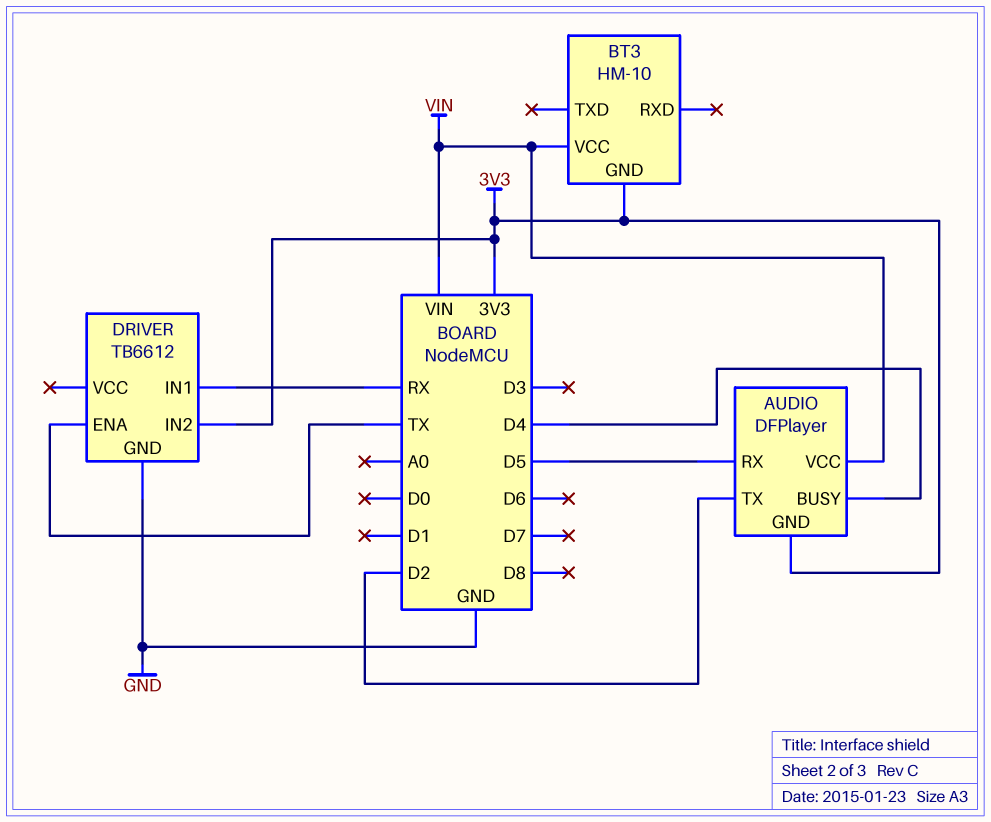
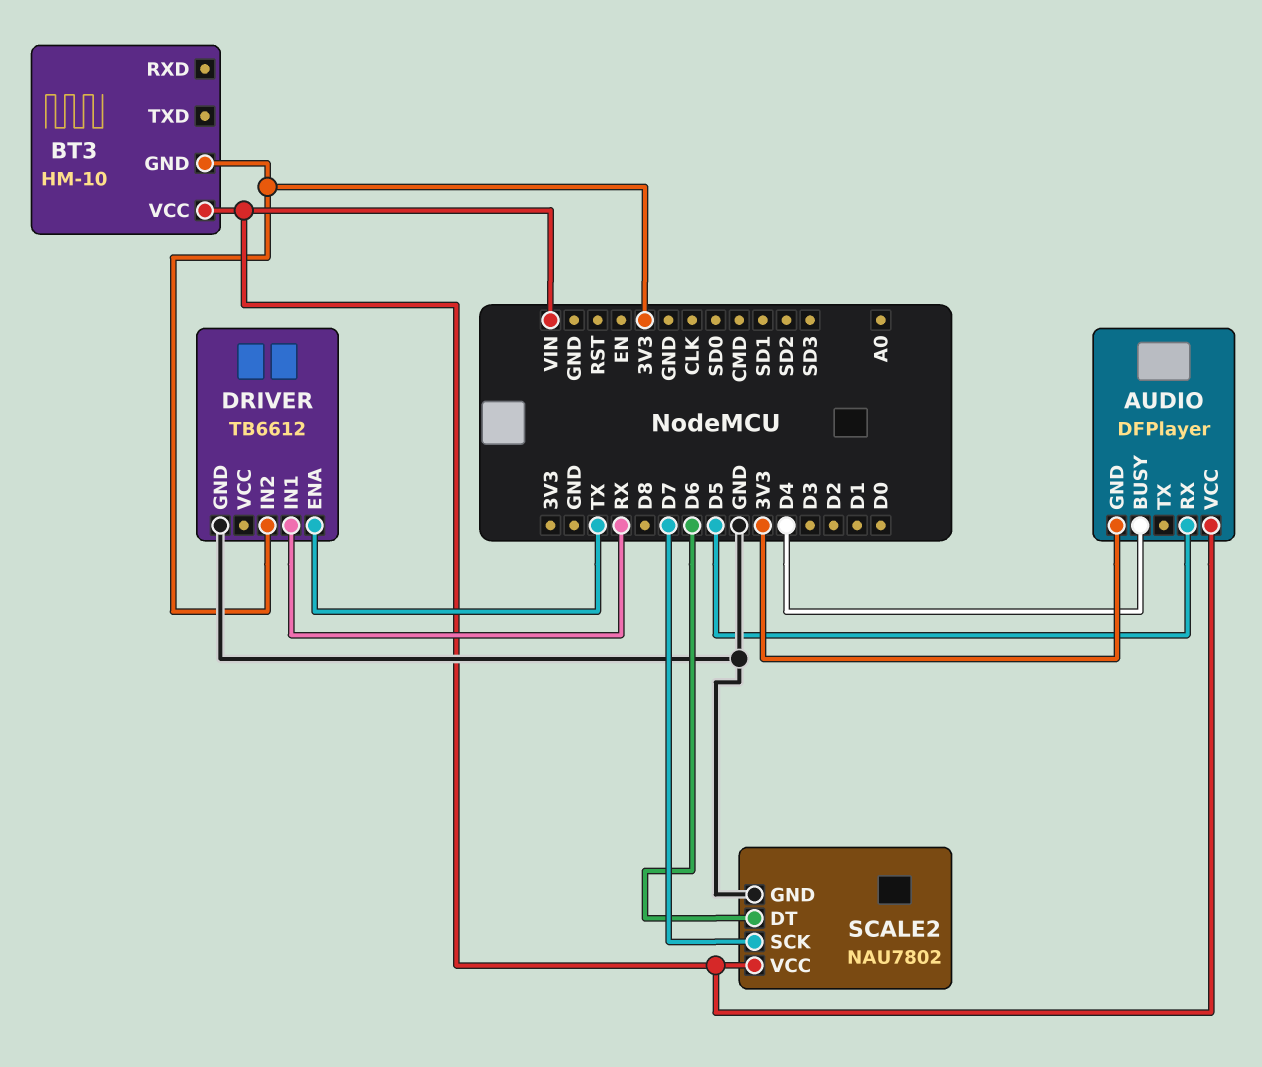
AUDIO pin TX: D2 -> none
SCALE2: none -> NAU7802
SCALE2 pin DT: none -> D6
SCALE2 pin GND: none -> GND
SCALE2 pin SCK: none -> D7
SCALE2 pin VCC: none -> VIN

